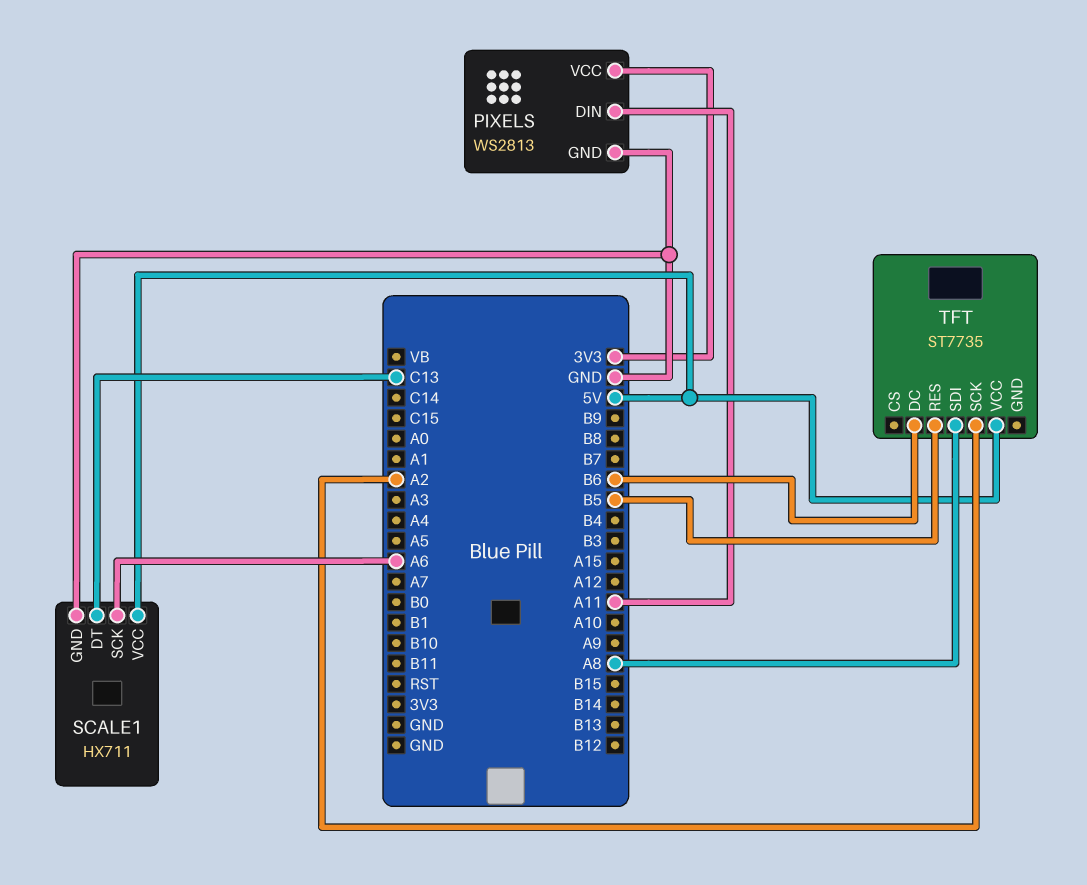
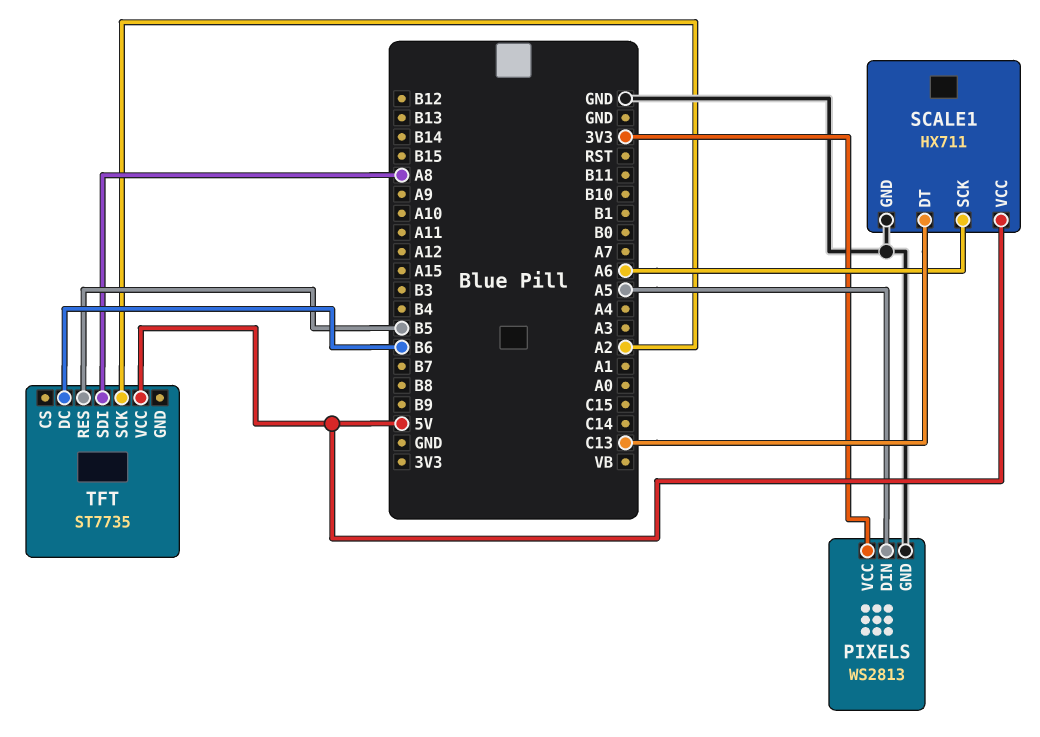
PIXELS pin DIN: A11 -> A5

